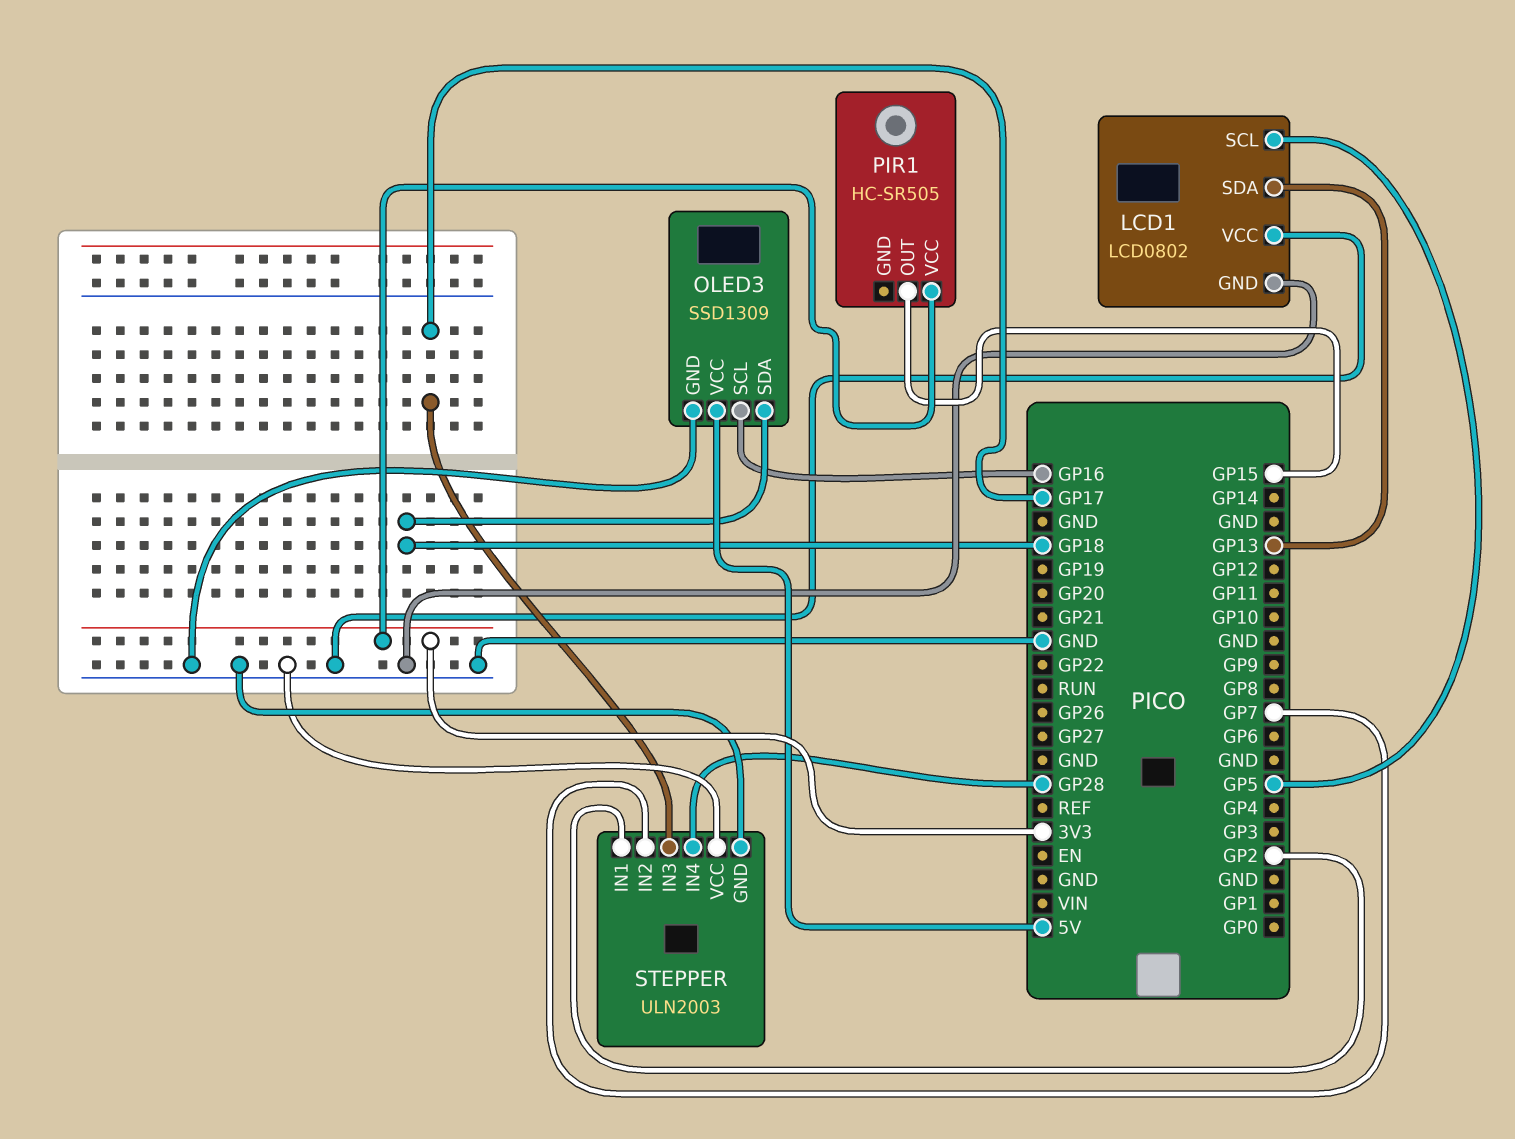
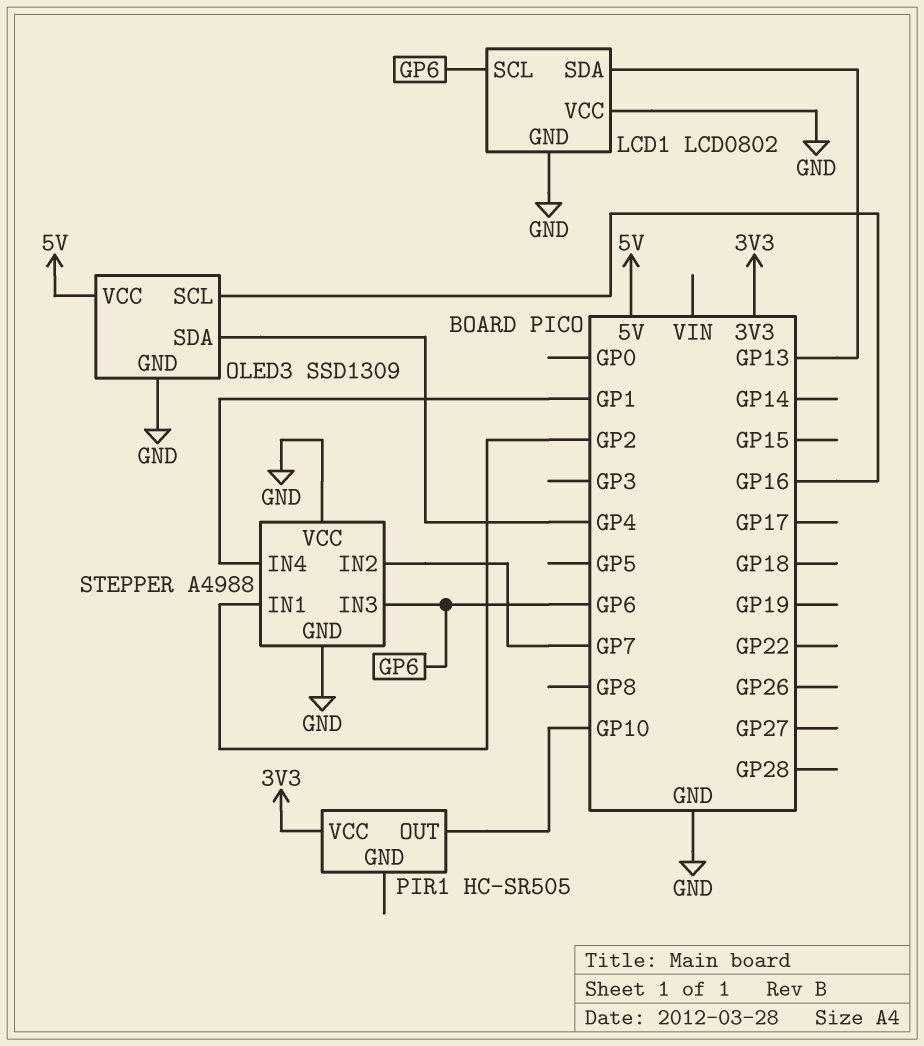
LCD1 pin SCL: GP5 -> GP6
OLED3 pin SDA: GP18 -> GP4
PIR1 pin OUT: GP15 -> GP10
STEPPER: ULN2003 -> A4988
STEPPER pin IN3: GP17 -> GP6
STEPPER pin IN4: GP28 -> GP1

